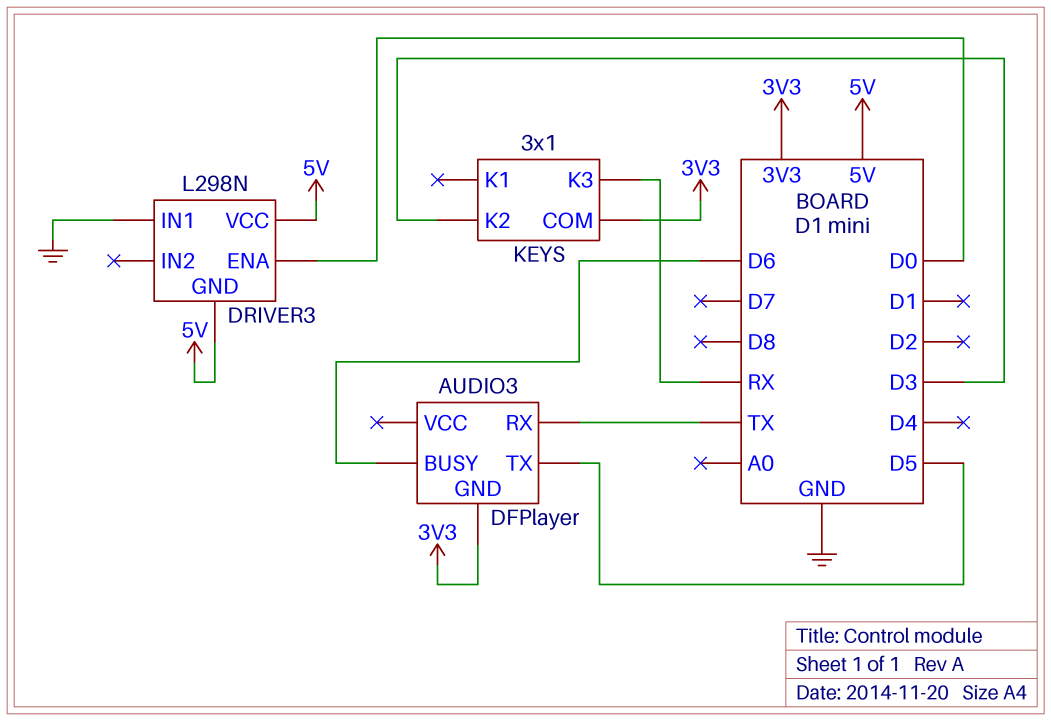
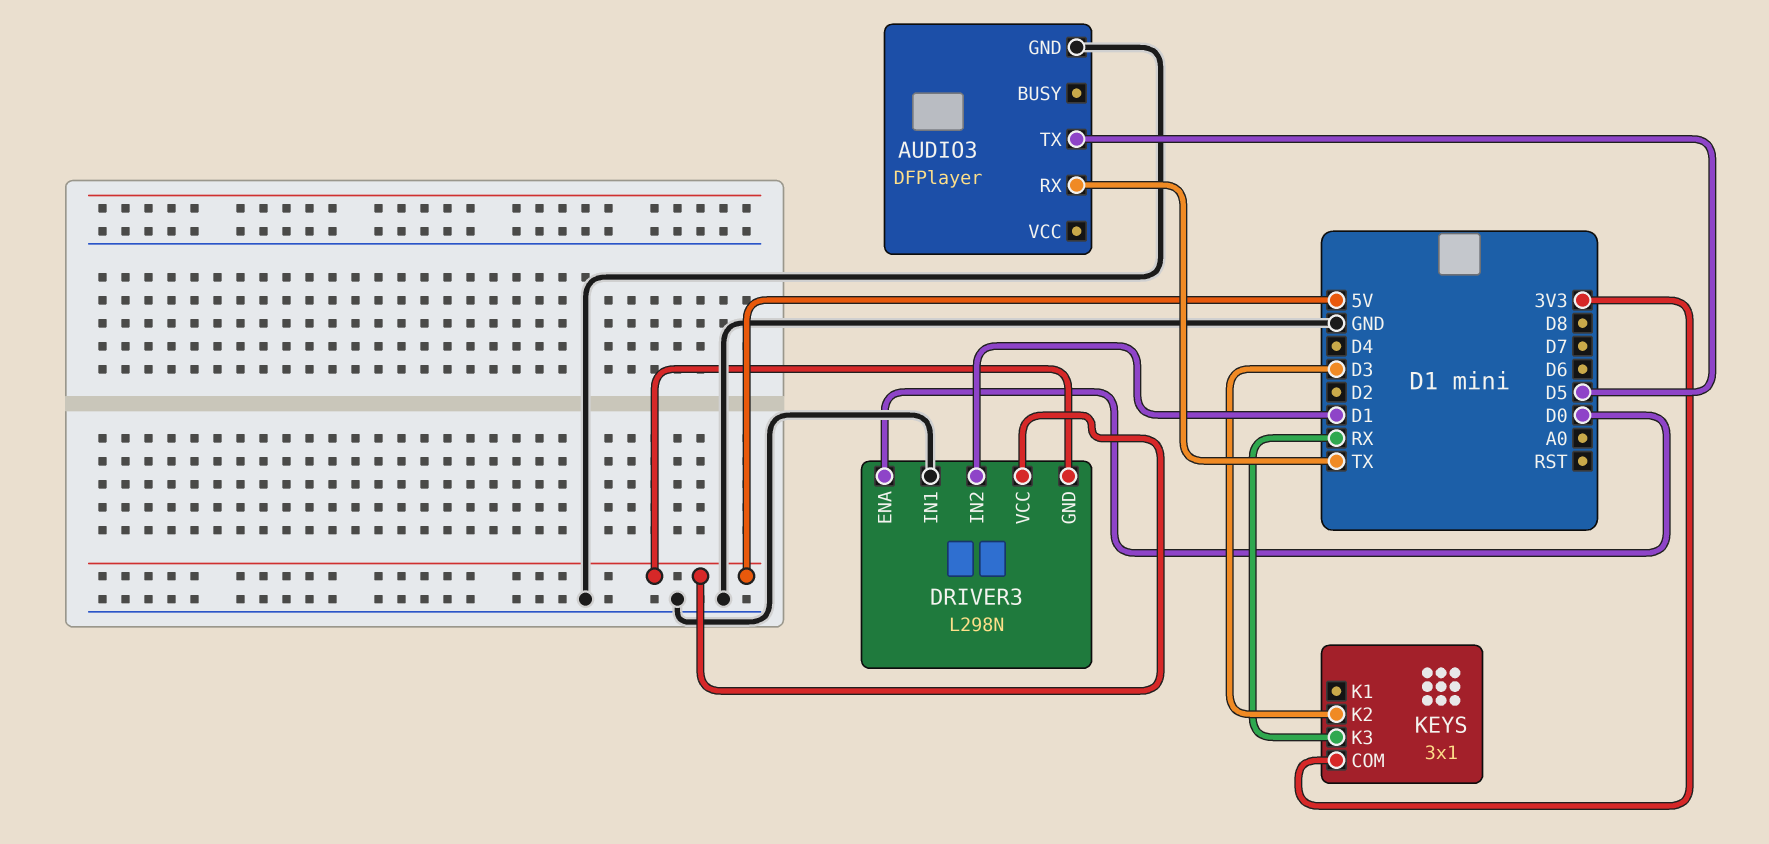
AUDIO3 pin BUSY: D6 -> none
AUDIO3 pin GND: 3V3 -> GND
DRIVER3 pin IN2: none -> D1

